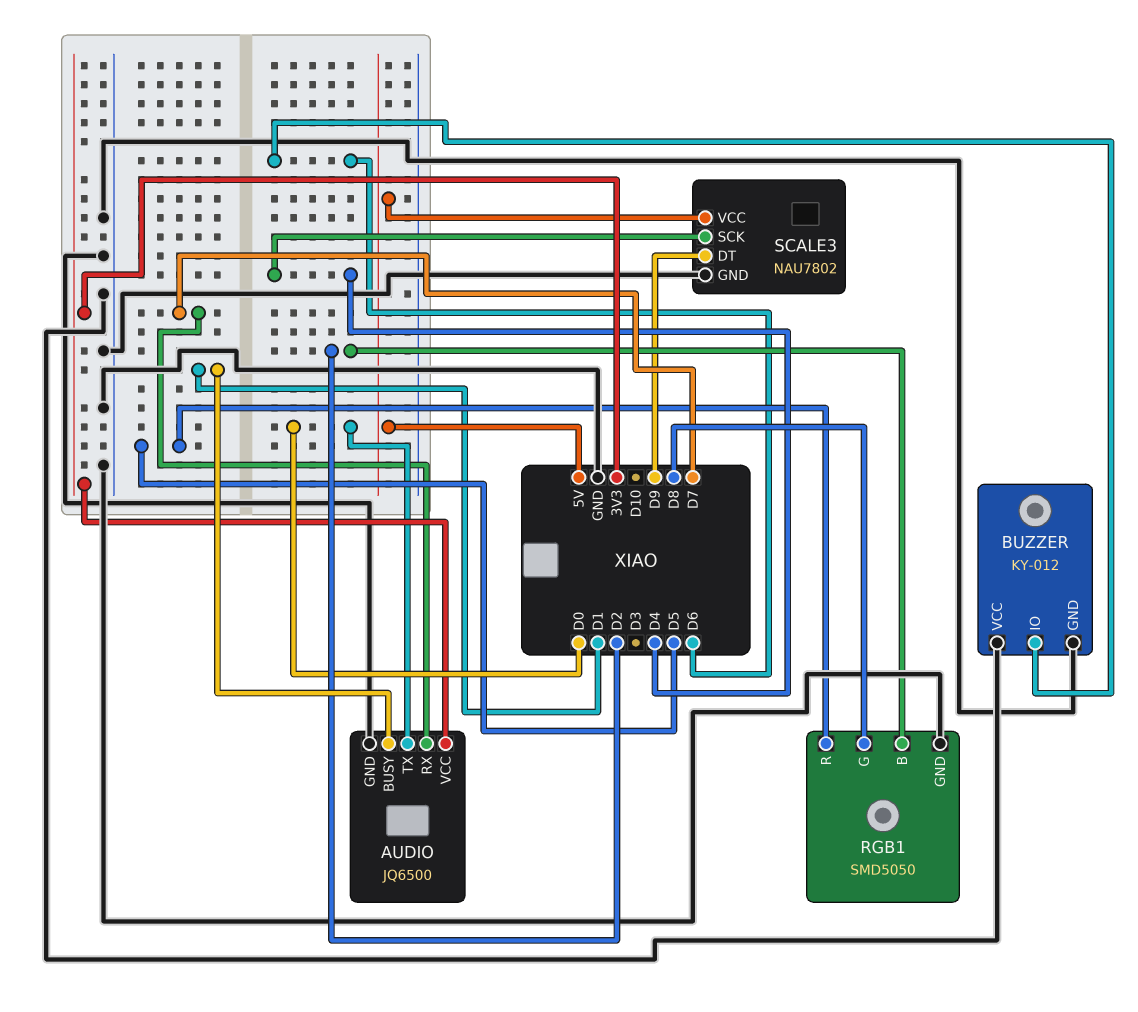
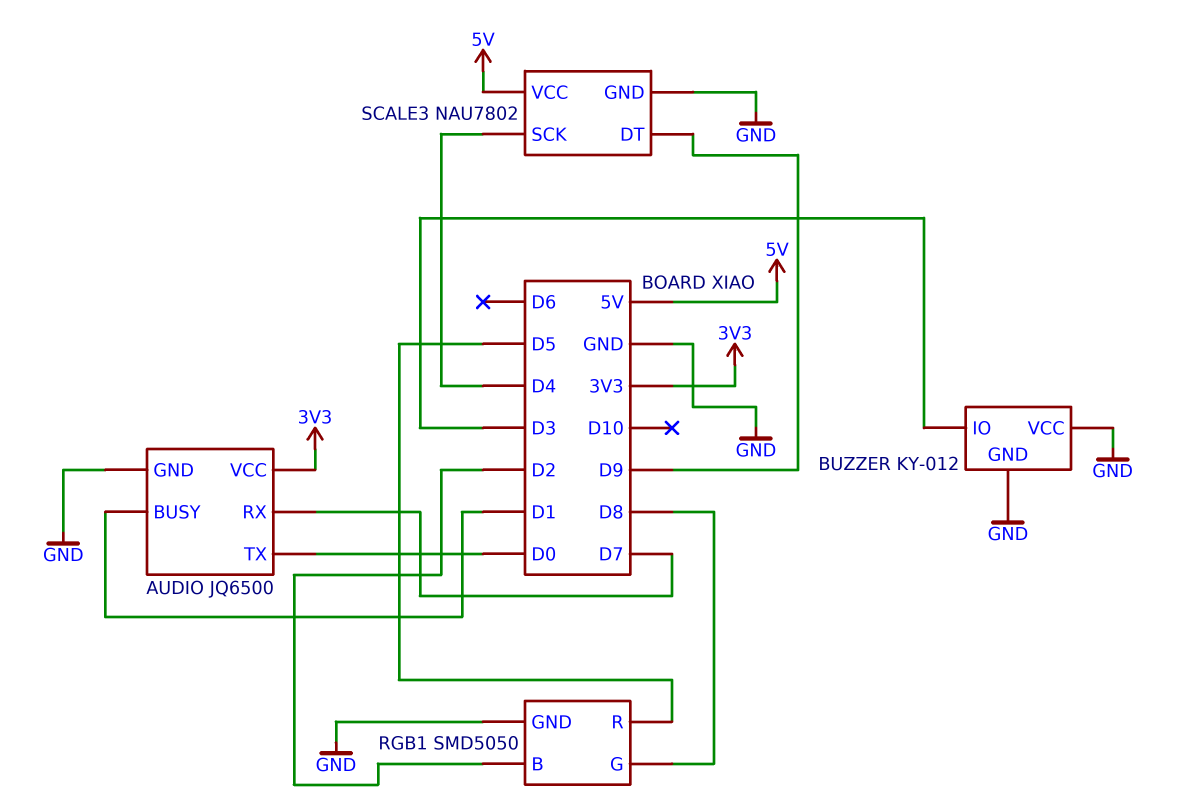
BUZZER pin IO: D6 -> D3

